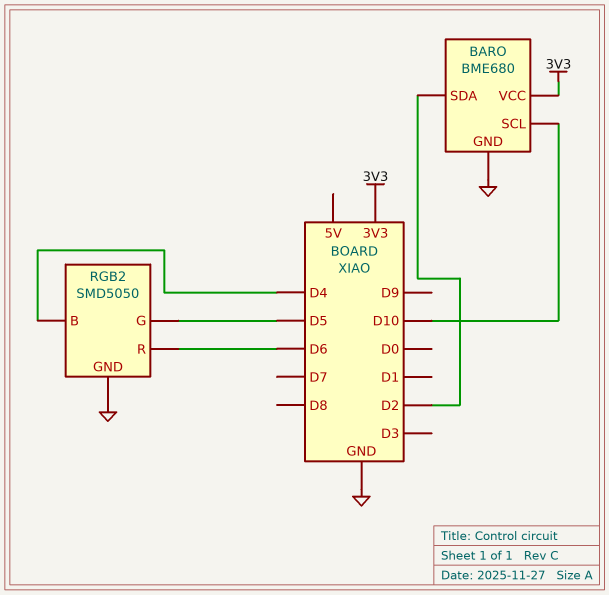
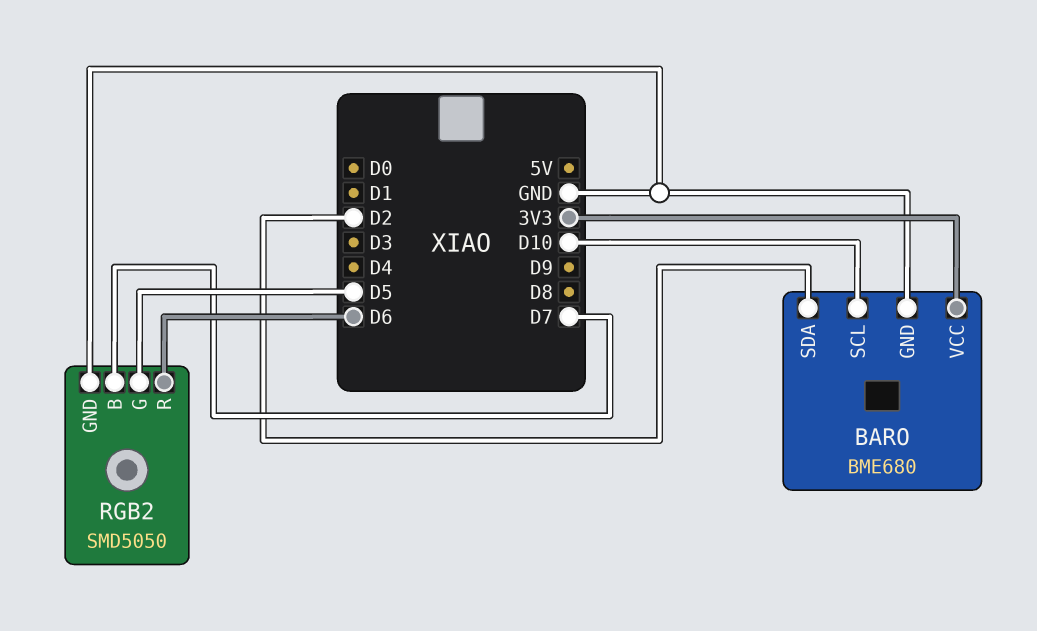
RGB2 pin B: D4 -> D7

